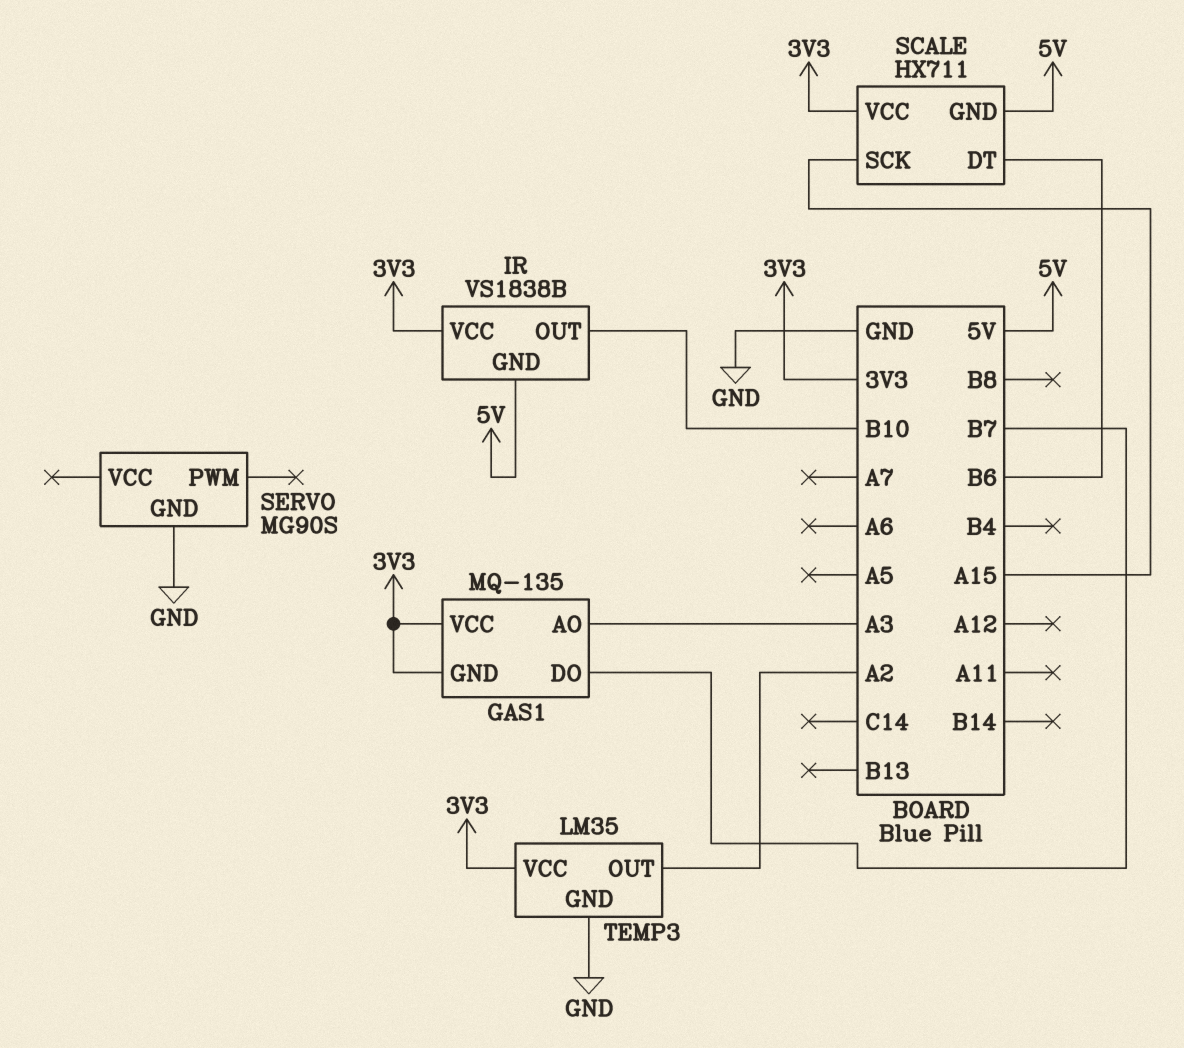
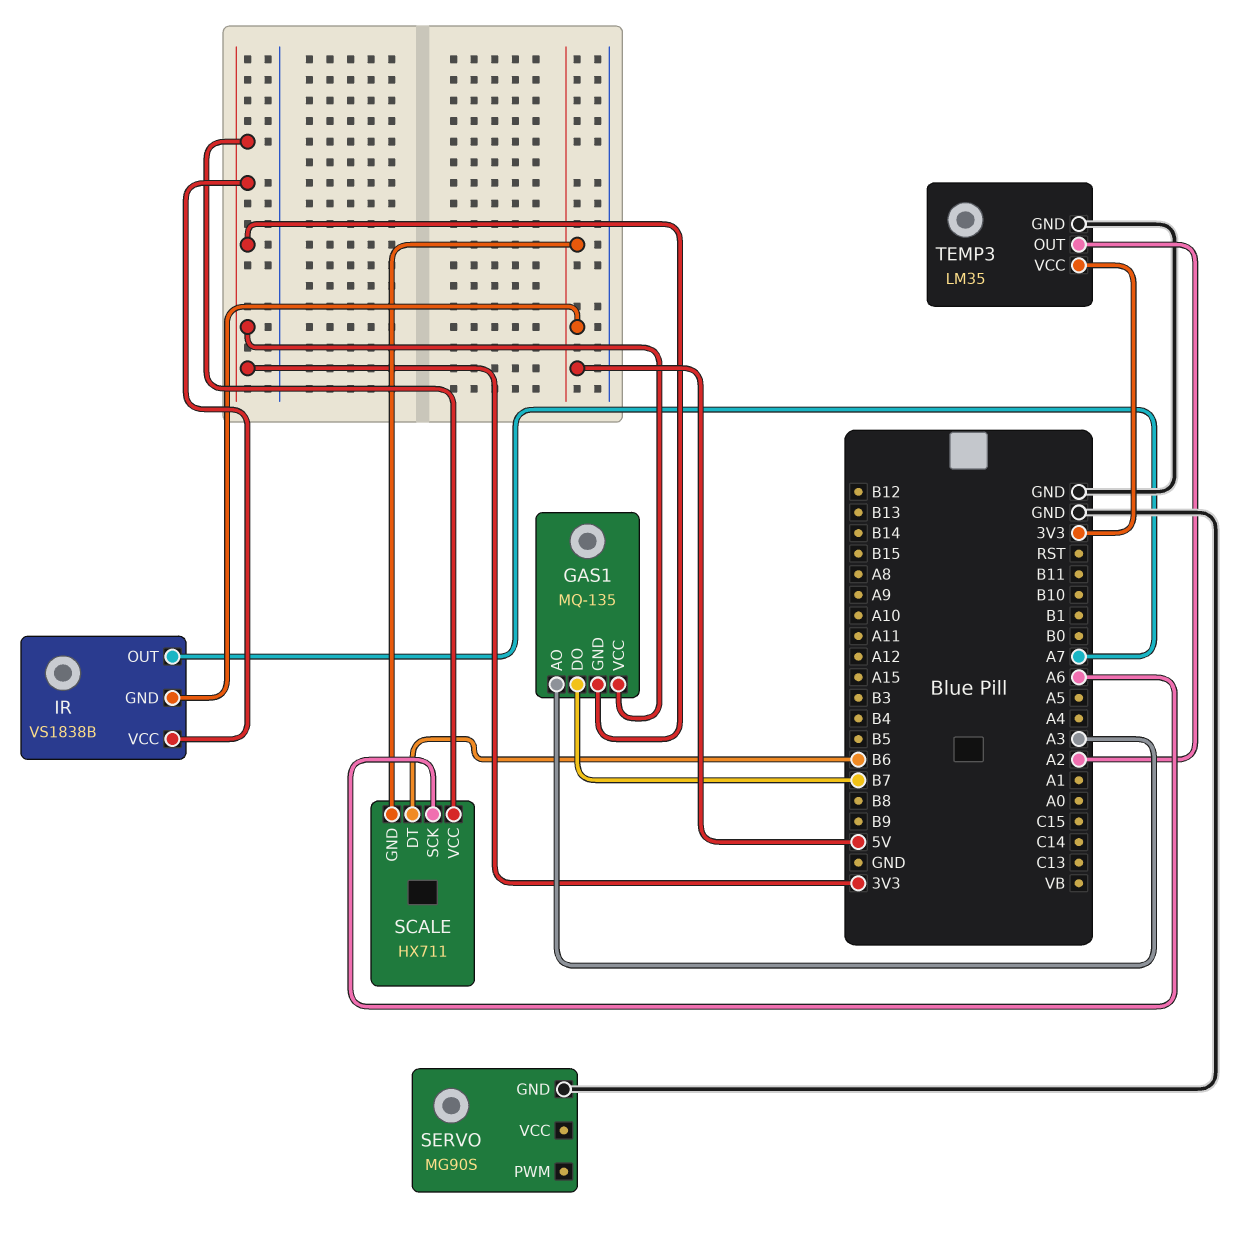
IR pin OUT: B10 -> A7
SCALE pin SCK: A15 -> A6

